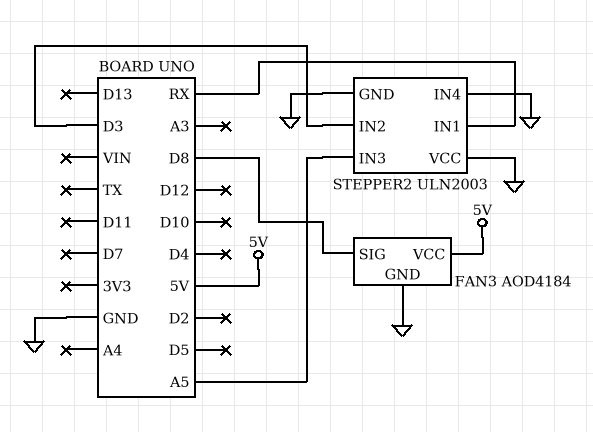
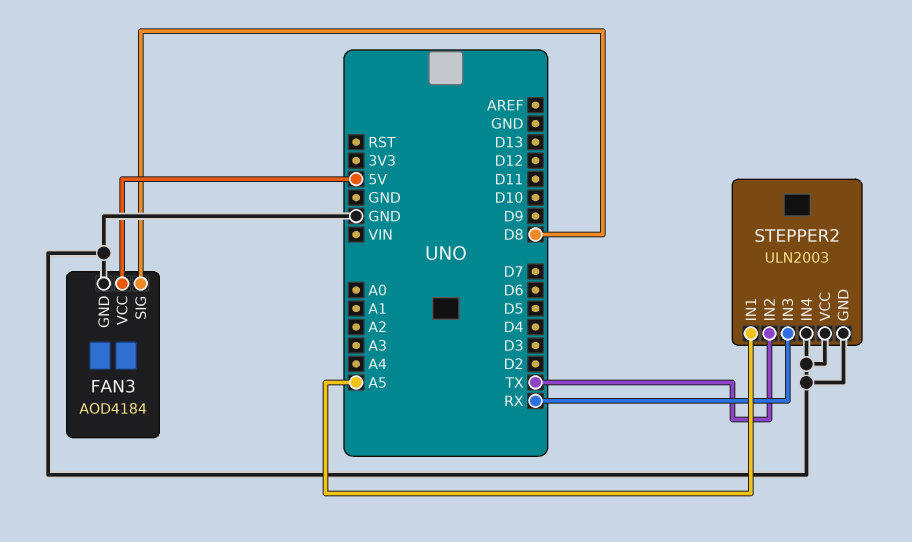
STEPPER2 pin IN1: RX -> A5
STEPPER2 pin IN2: D3 -> TX
STEPPER2 pin IN3: A5 -> RX

